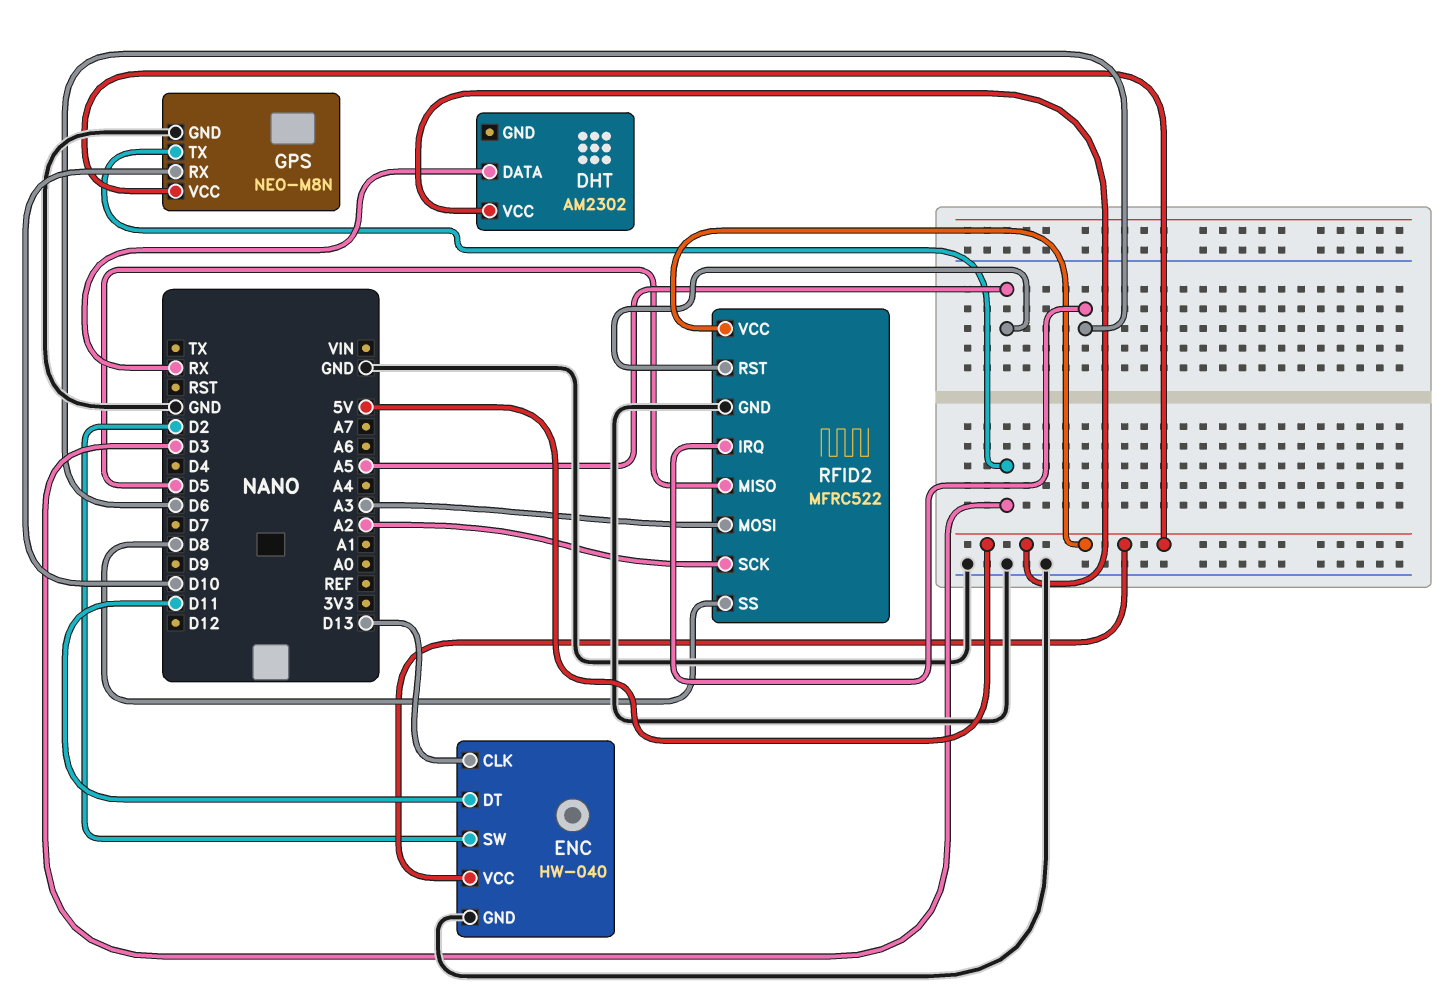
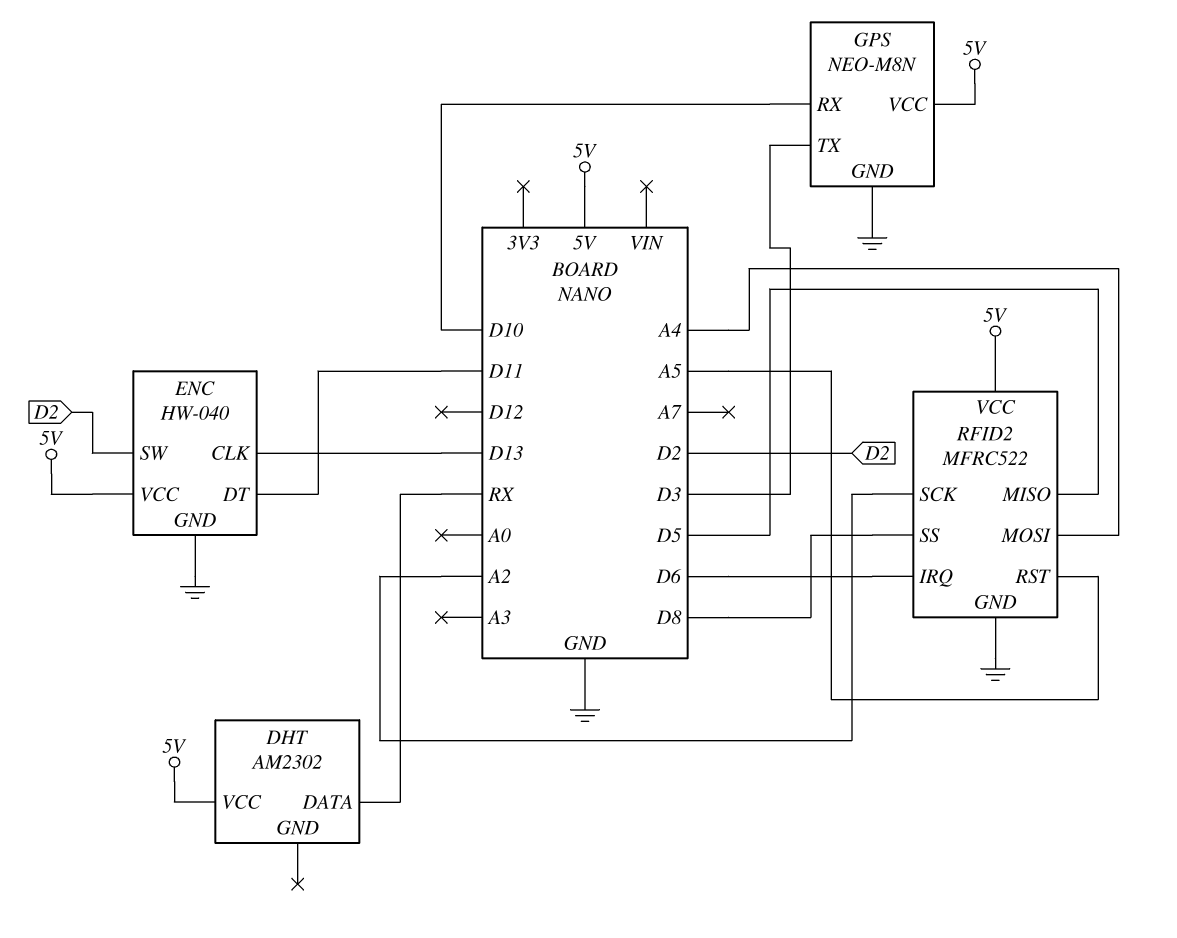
RFID2 pin MOSI: A3 -> A4

